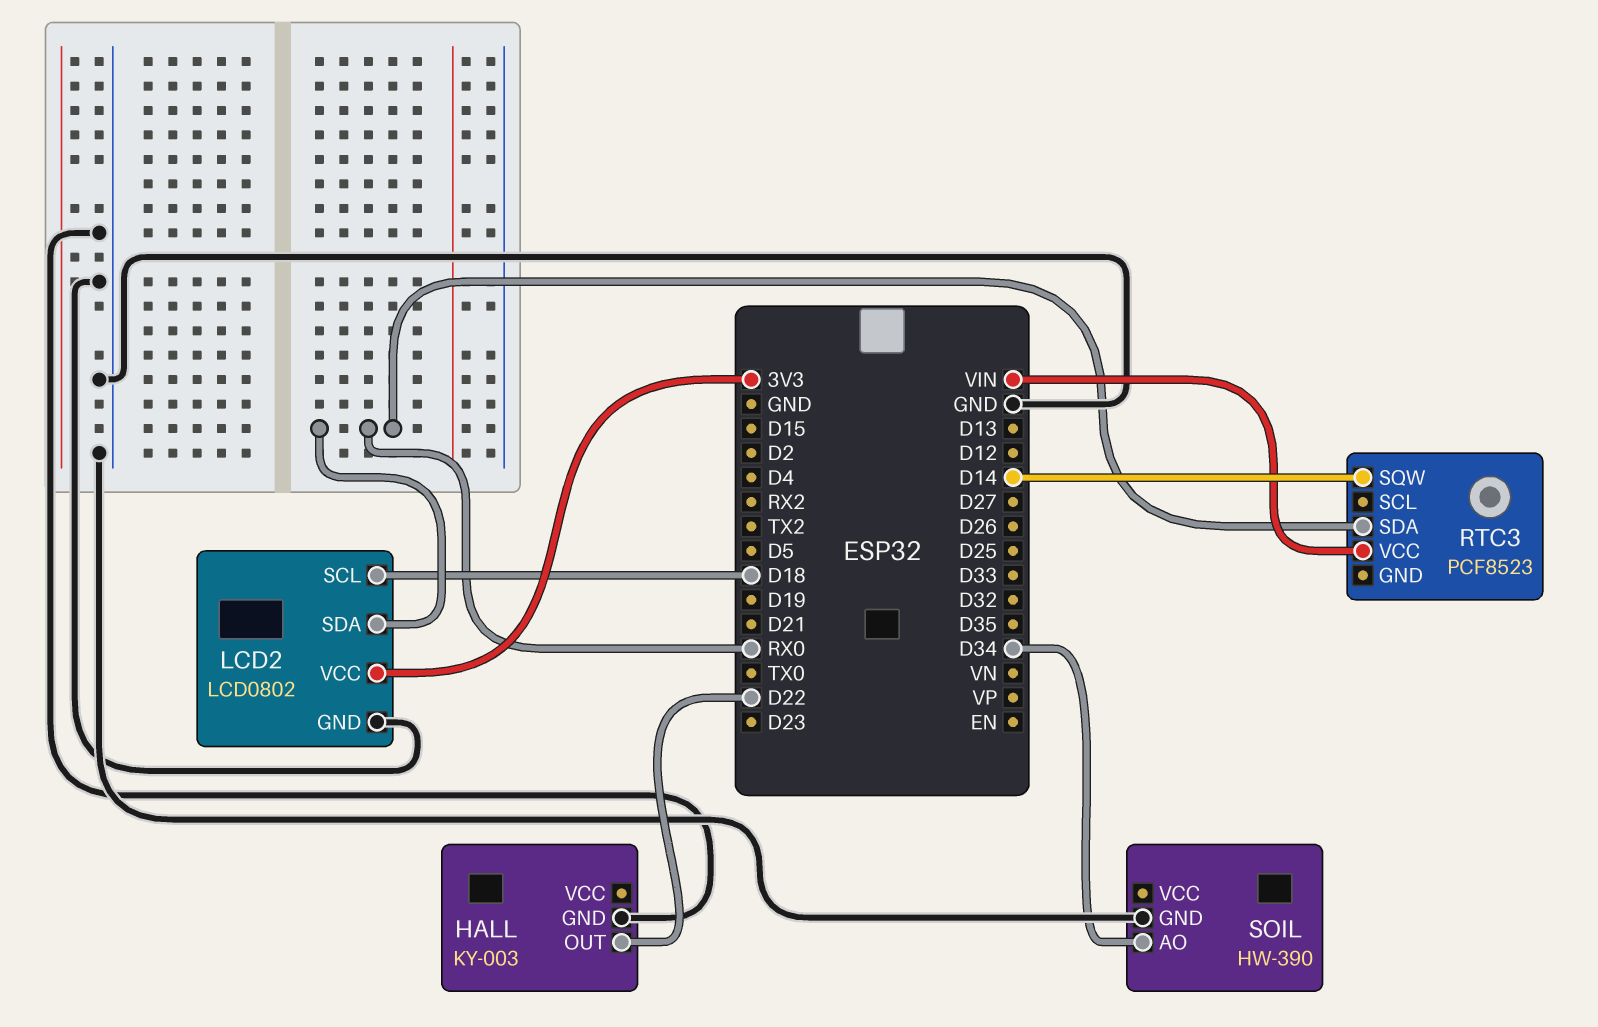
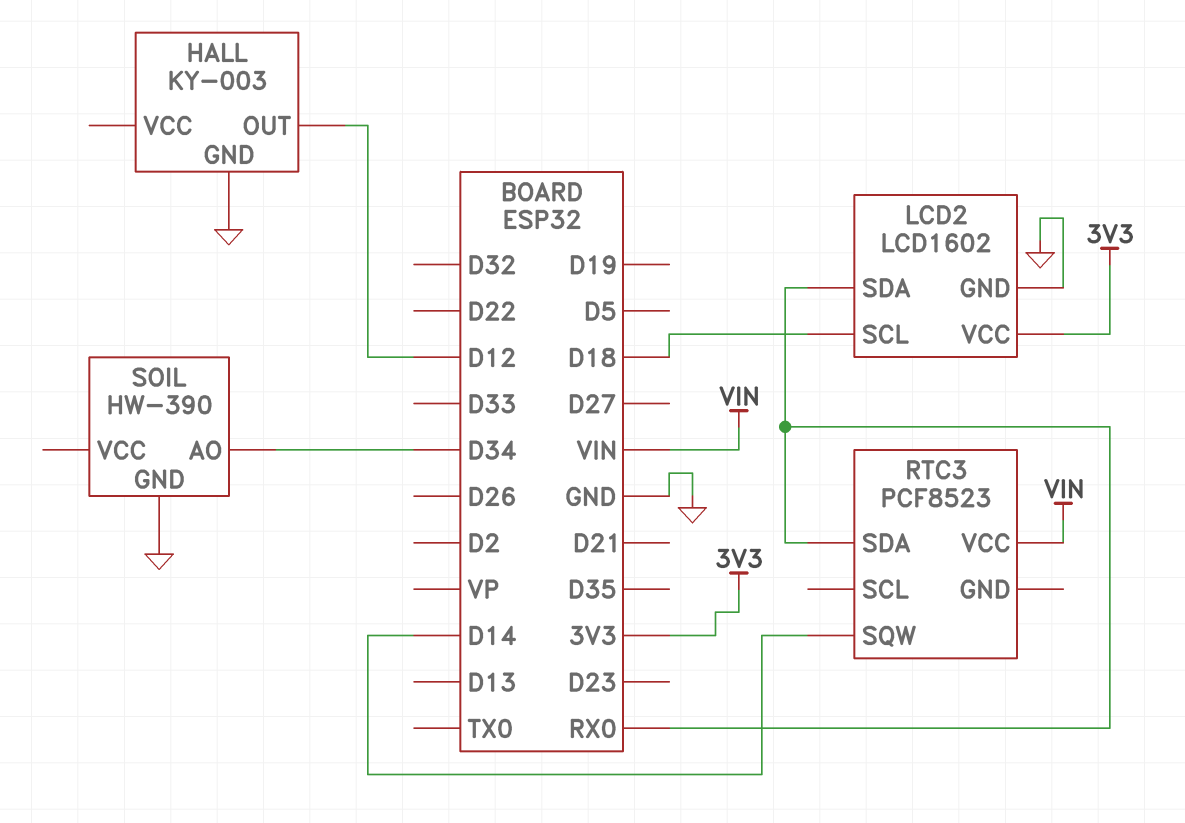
HALL pin OUT: D22 -> D12
LCD2: LCD0802 -> LCD1602

